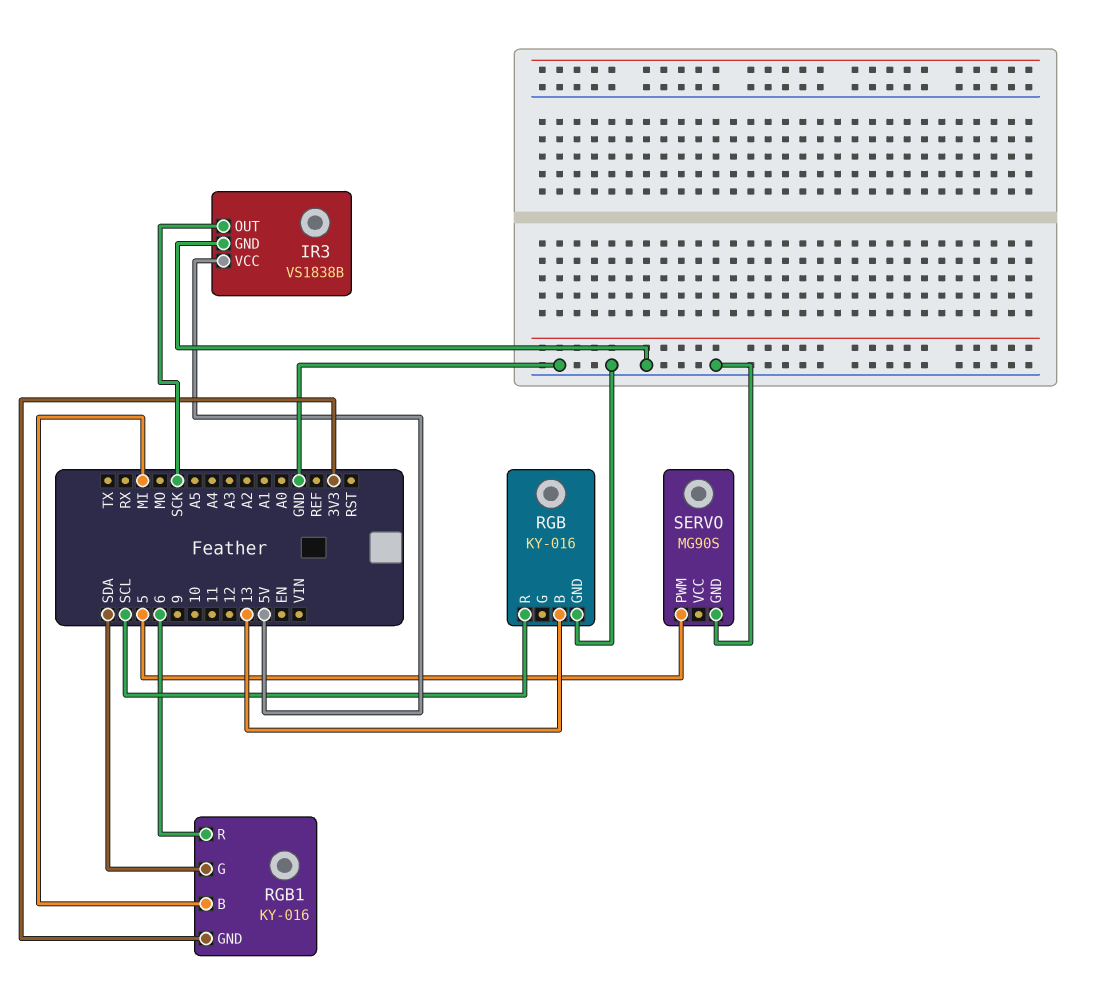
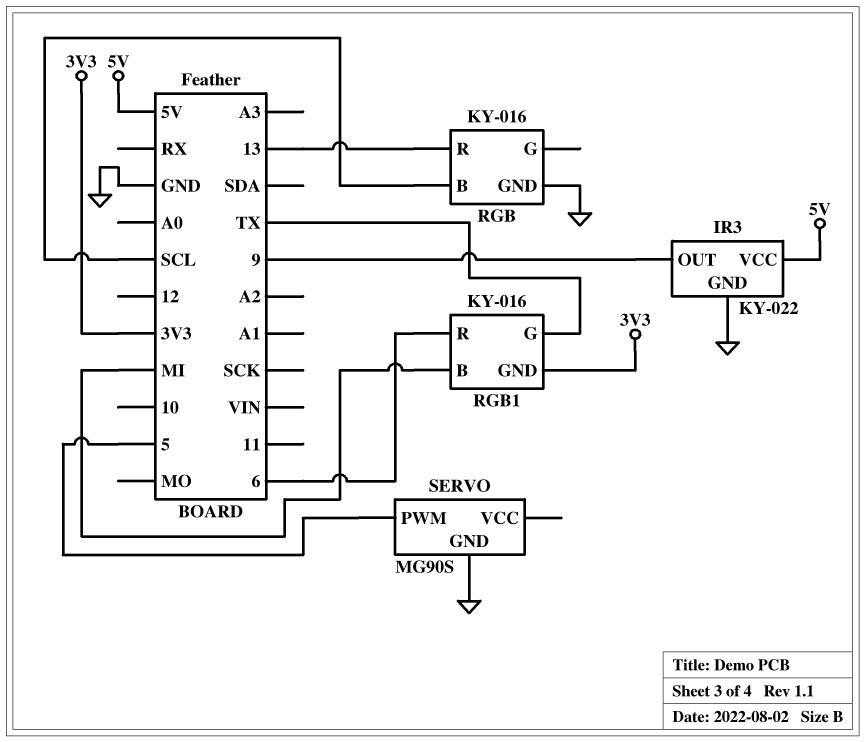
IR3: VS1838B -> KY-022
IR3 pin OUT: SCK -> 9
RGB pin B: 13 -> SCL
RGB pin R: SCL -> 13
RGB1 pin G: SDA -> TX

